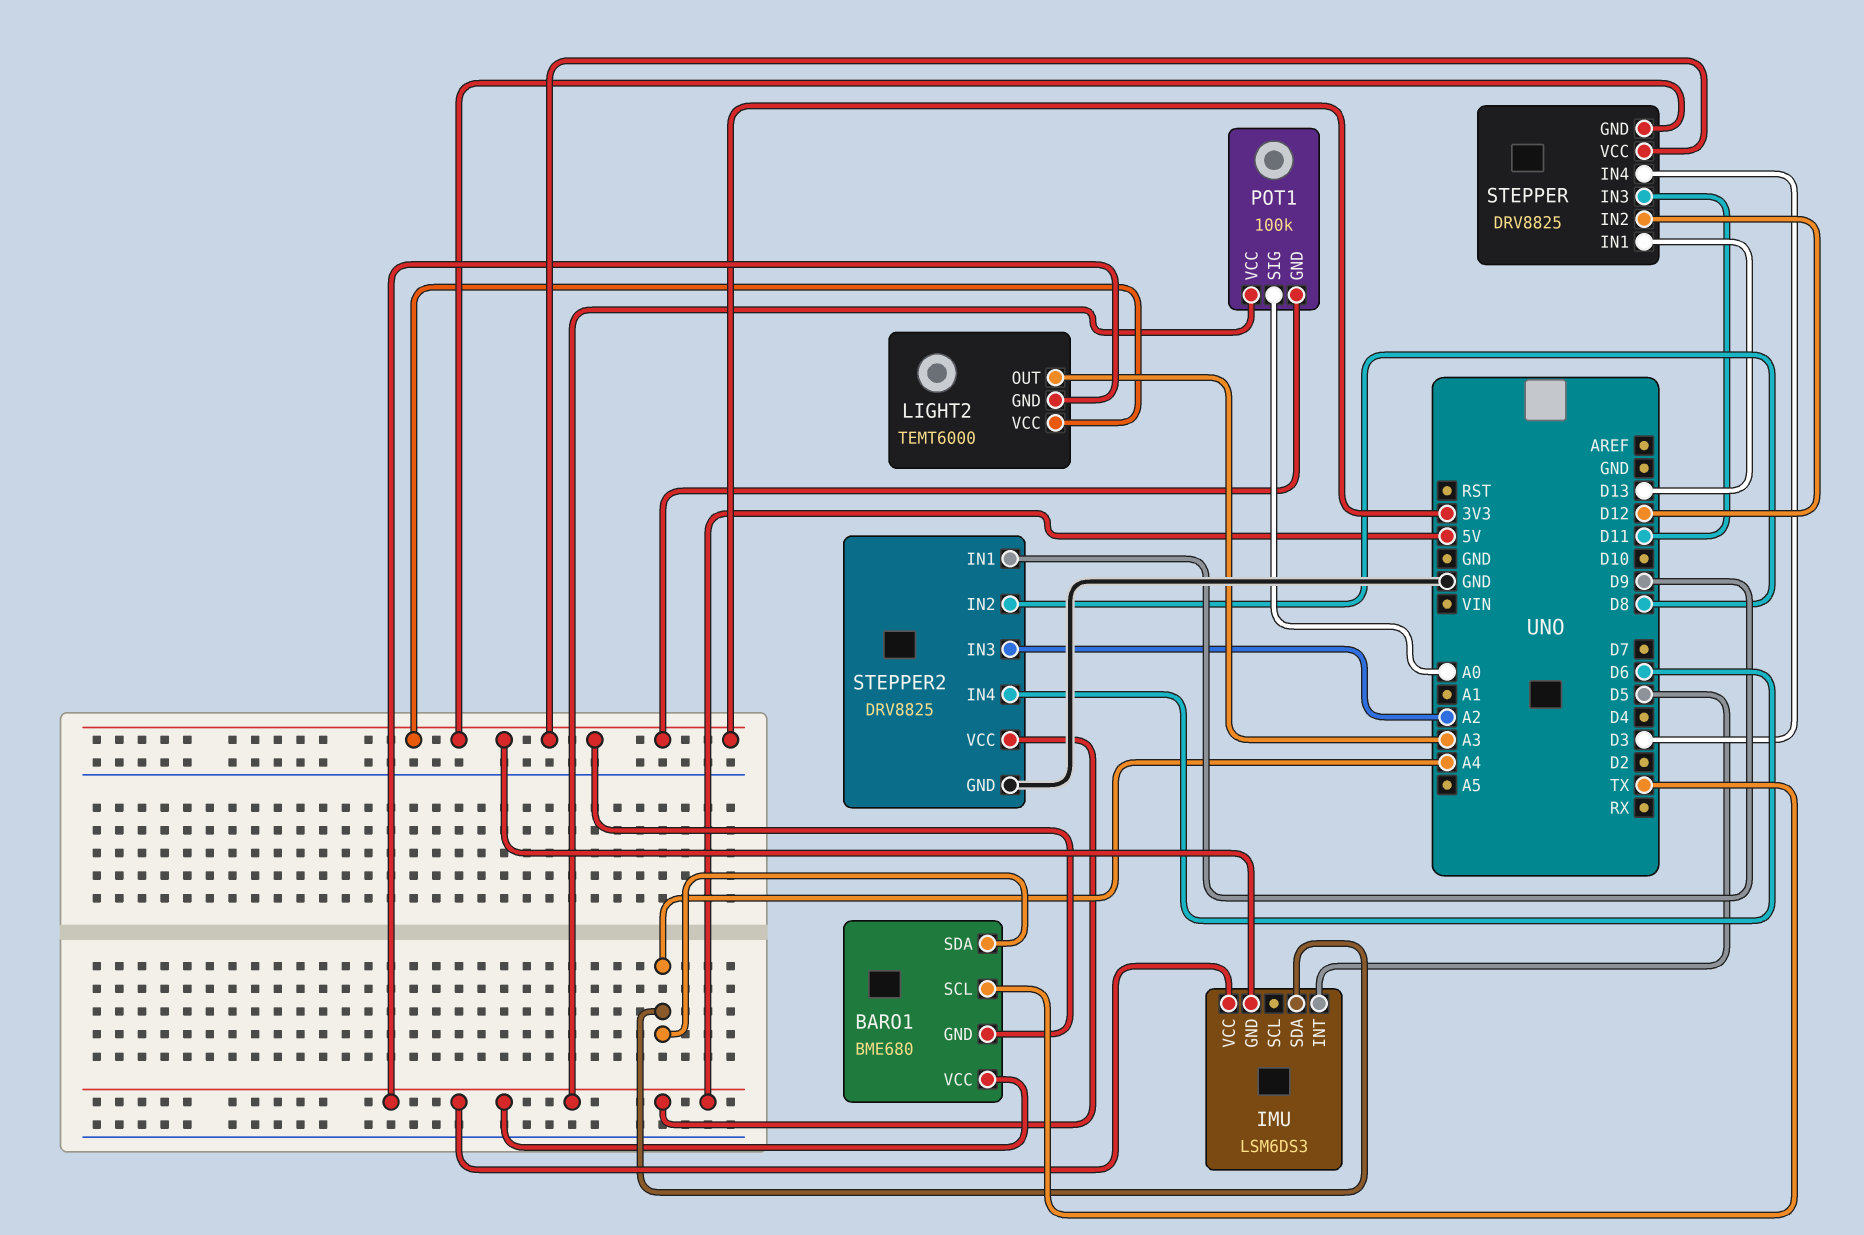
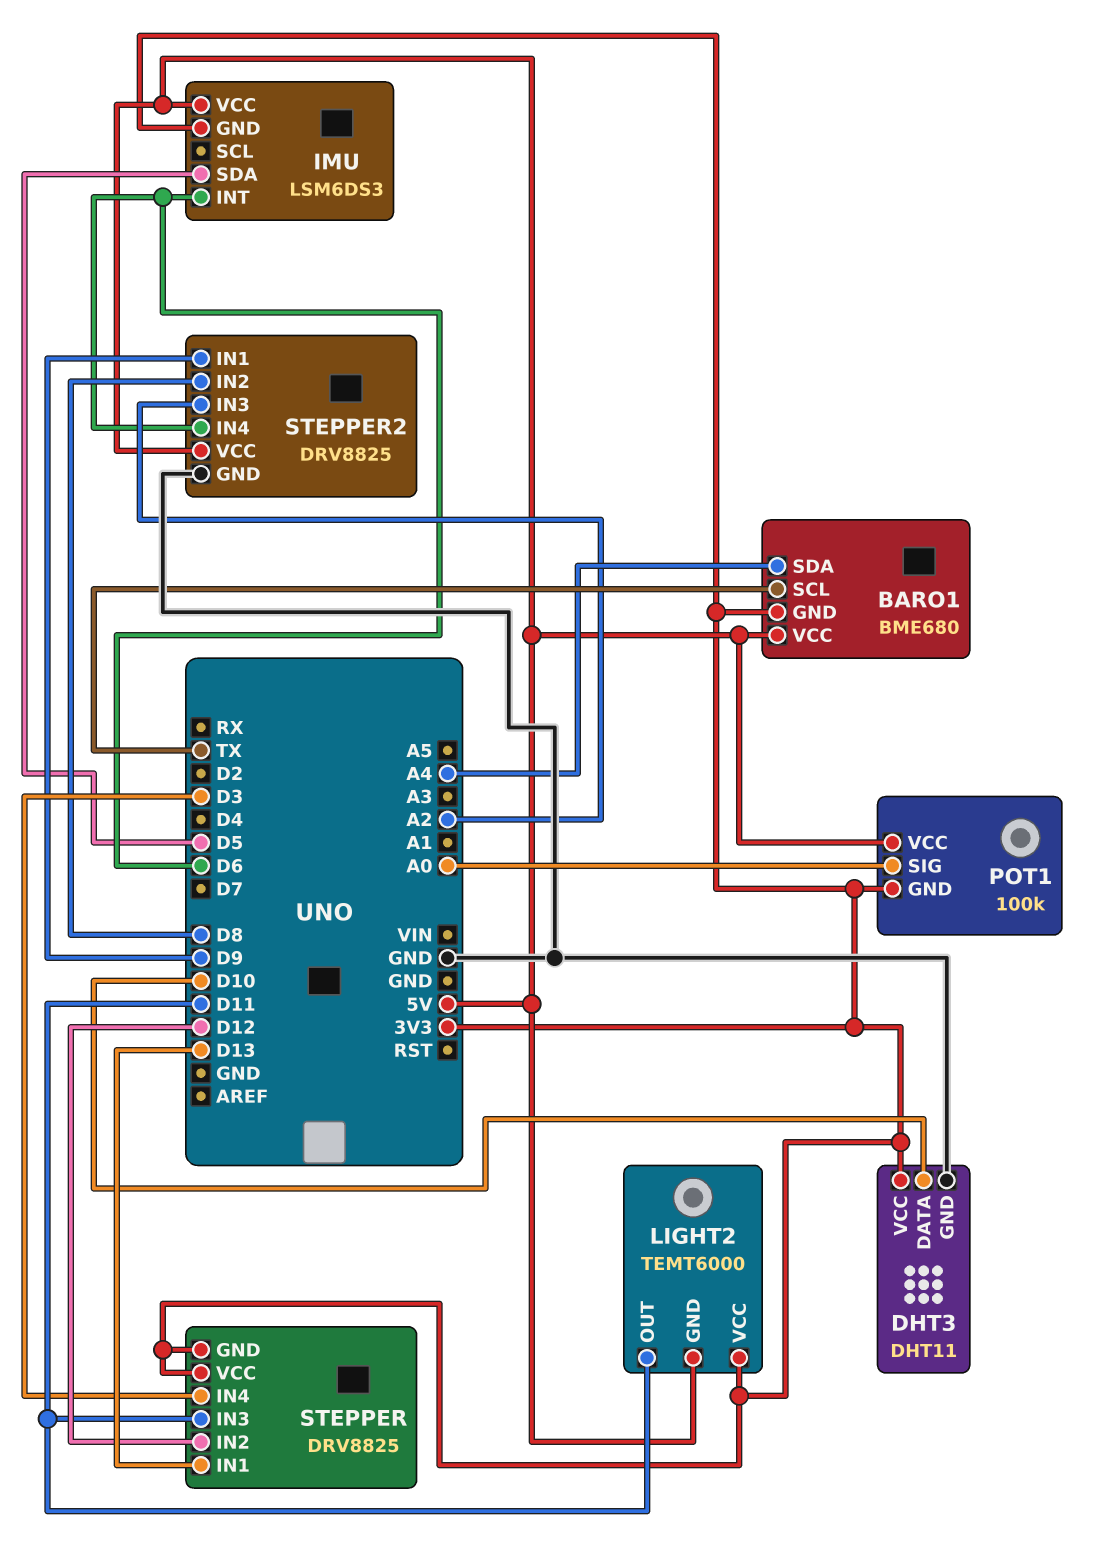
DHT3: none -> DHT11
DHT3 pin DATA: none -> D10
DHT3 pin GND: none -> GND
DHT3 pin VCC: none -> 3V3
IMU pin INT: D5 -> D6
IMU pin SDA: A4 -> D5
LIGHT2 pin OUT: A3 -> D11

